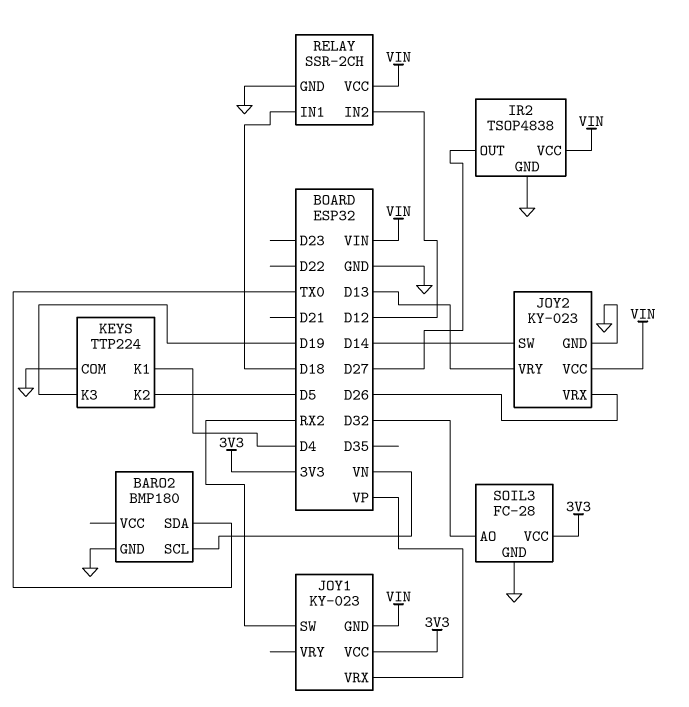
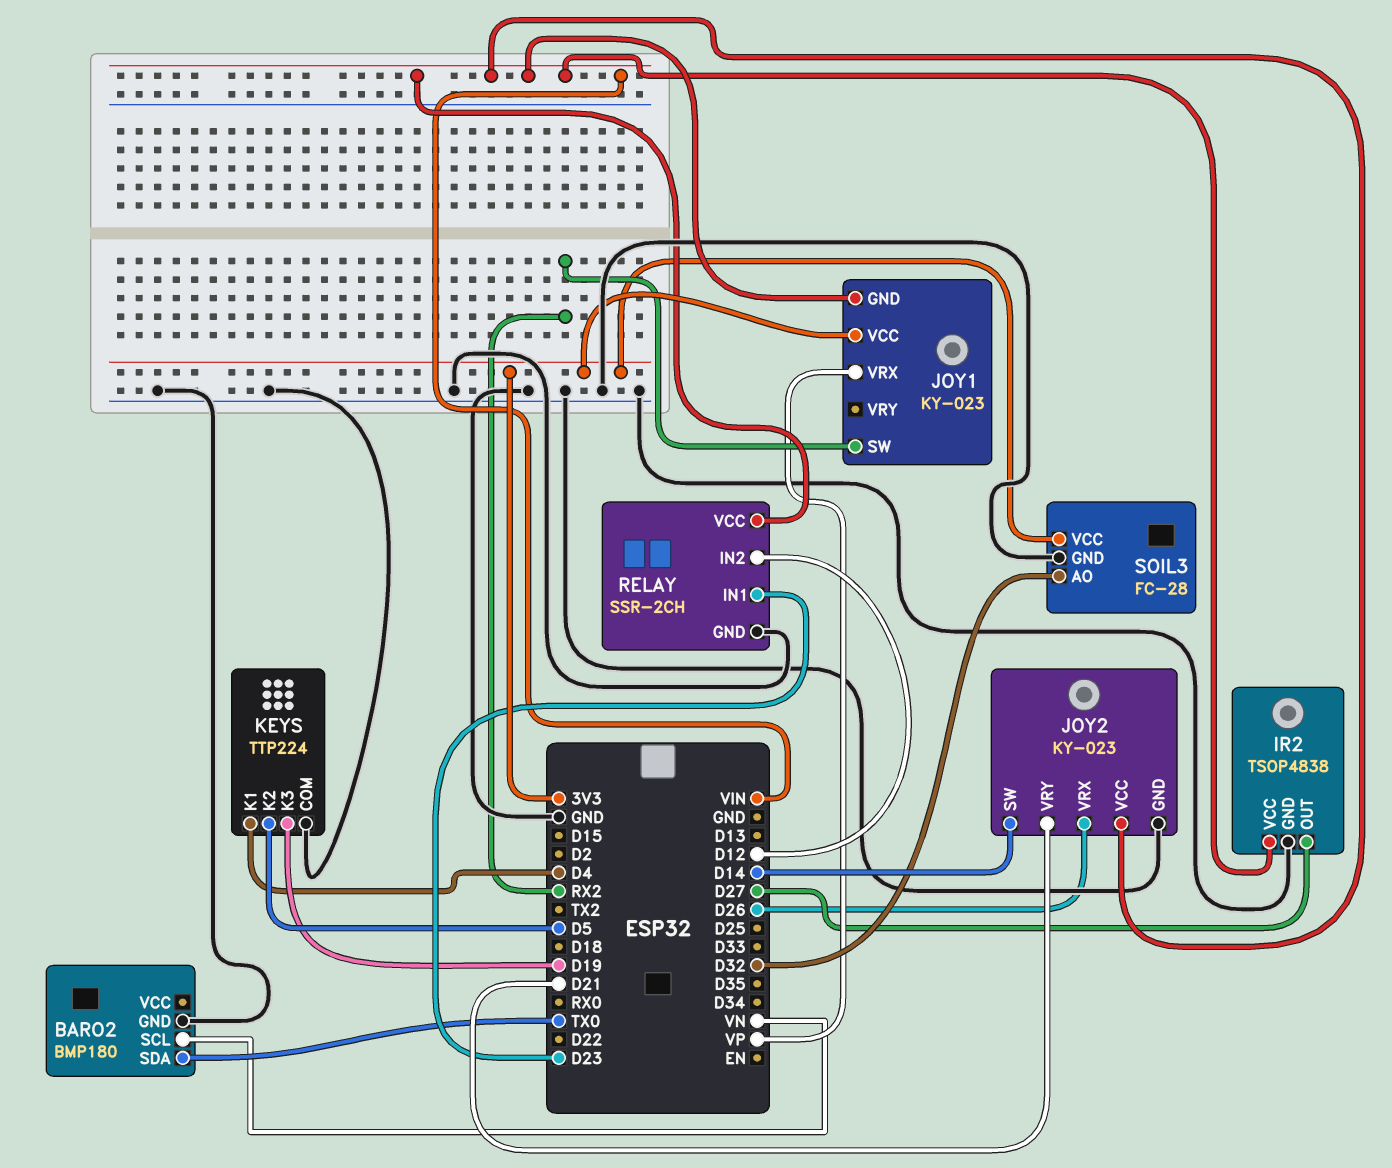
JOY2 pin VRY: D13 -> D21
RELAY pin IN1: D18 -> D23

